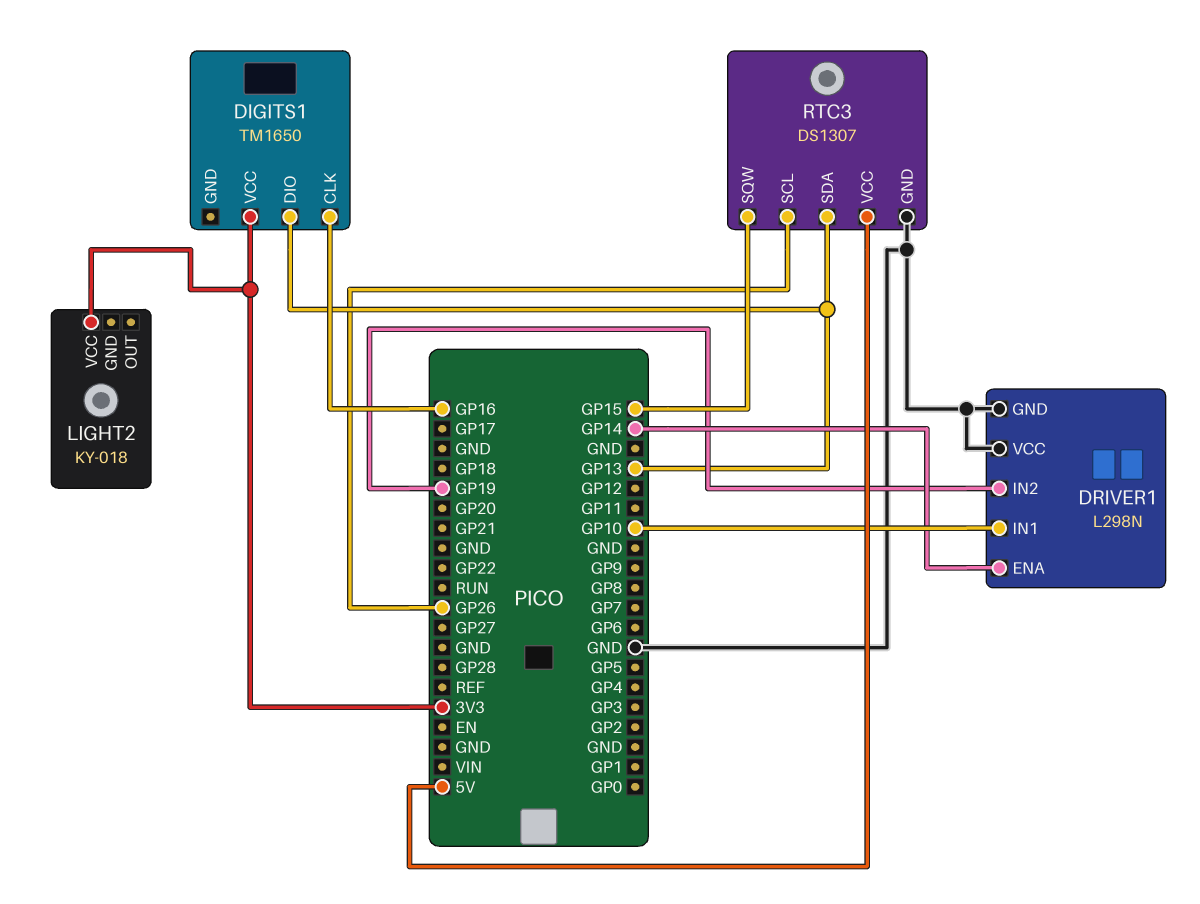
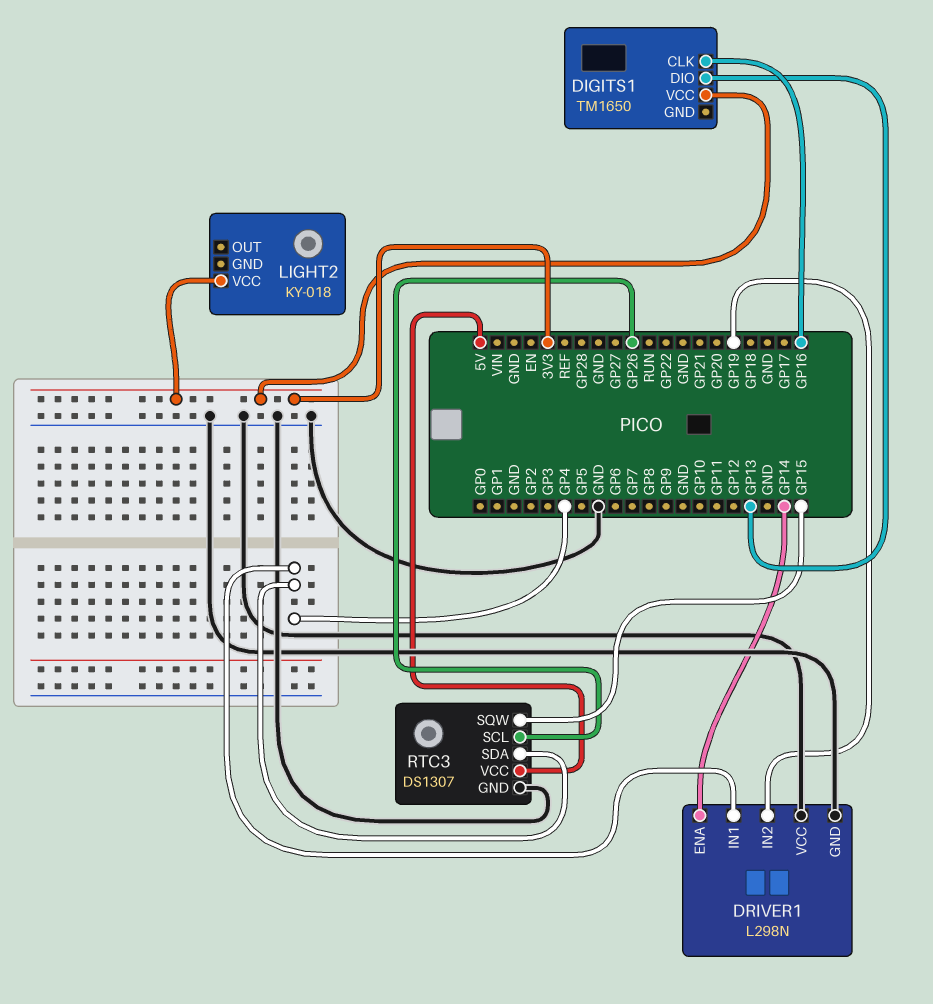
DRIVER1 pin IN1: GP10 -> GP4
RTC3 pin SDA: GP13 -> GP4

